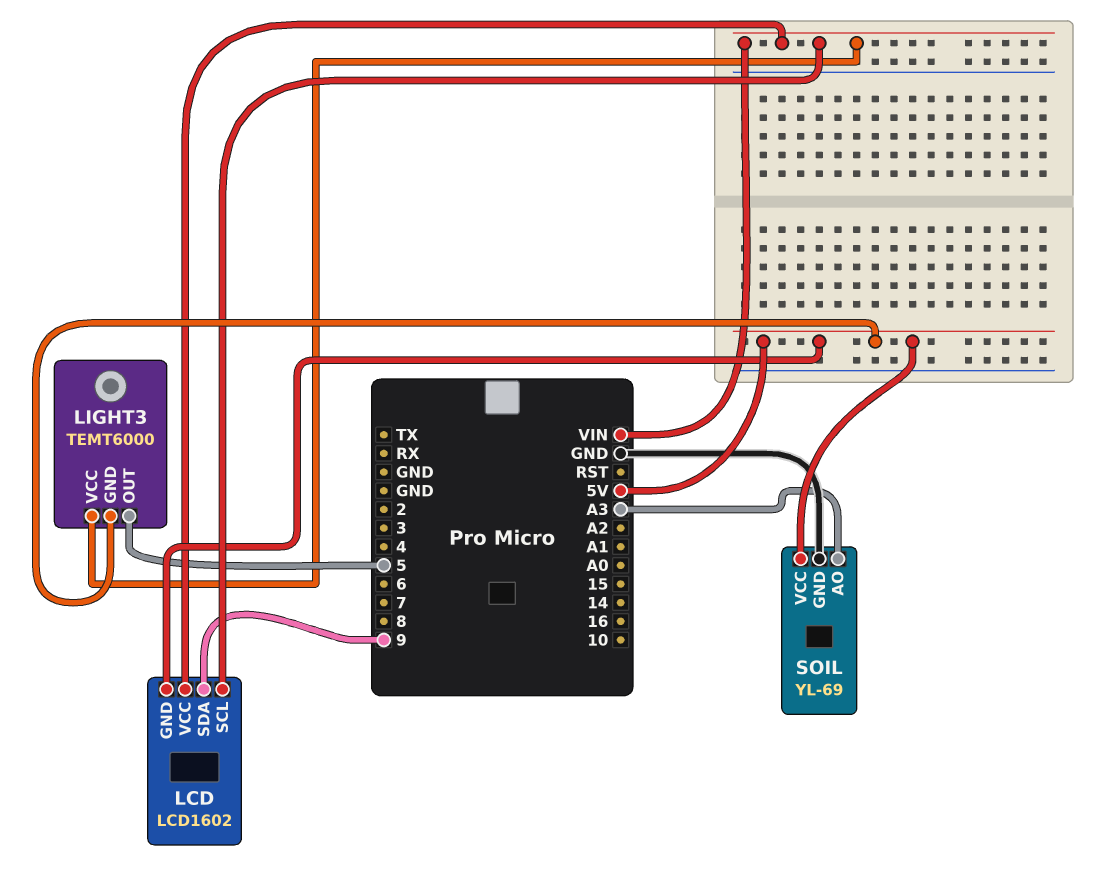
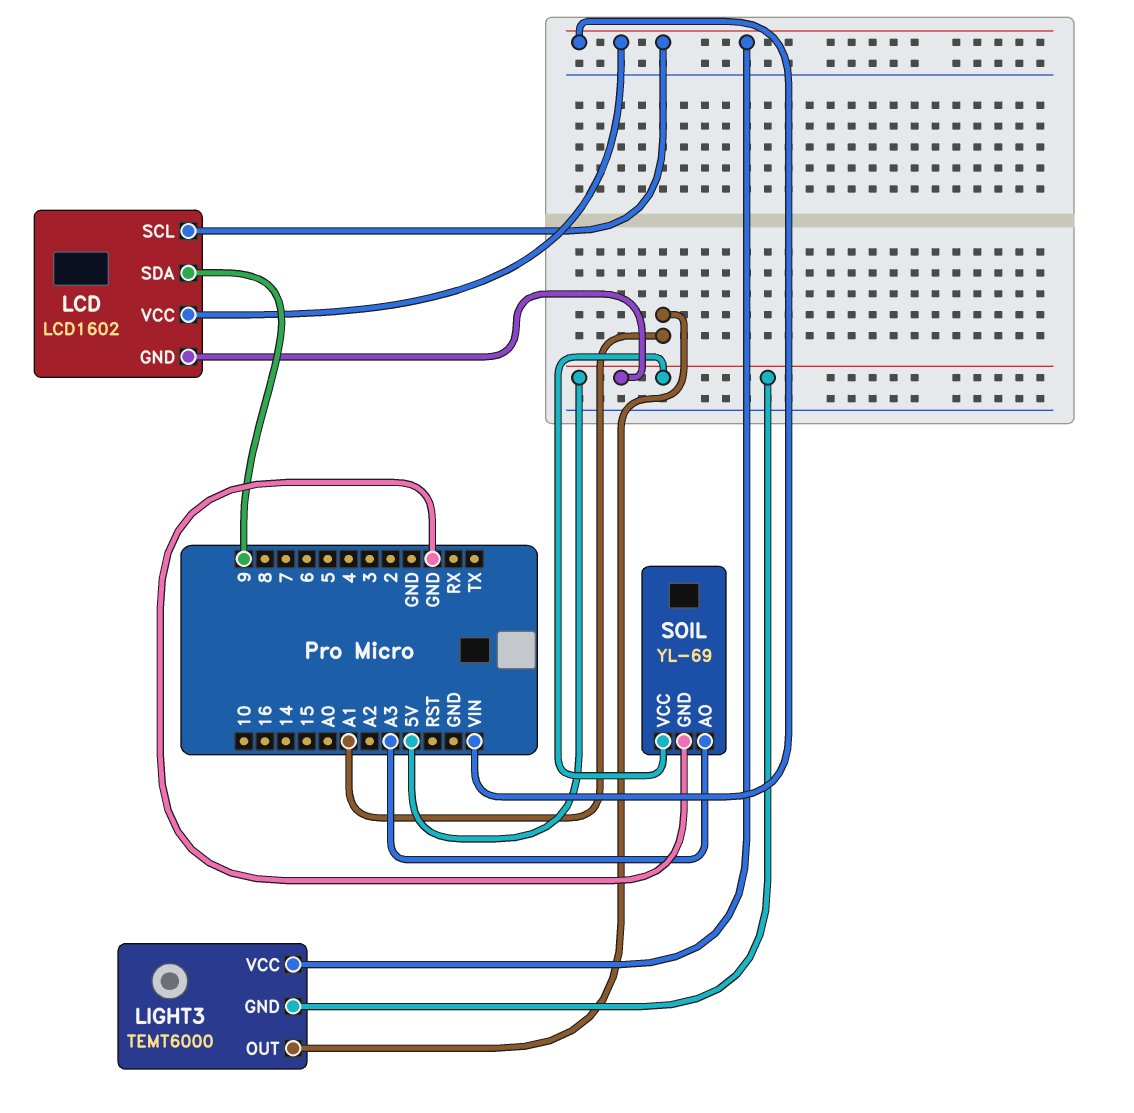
LIGHT3 pin OUT: 5 -> A1

